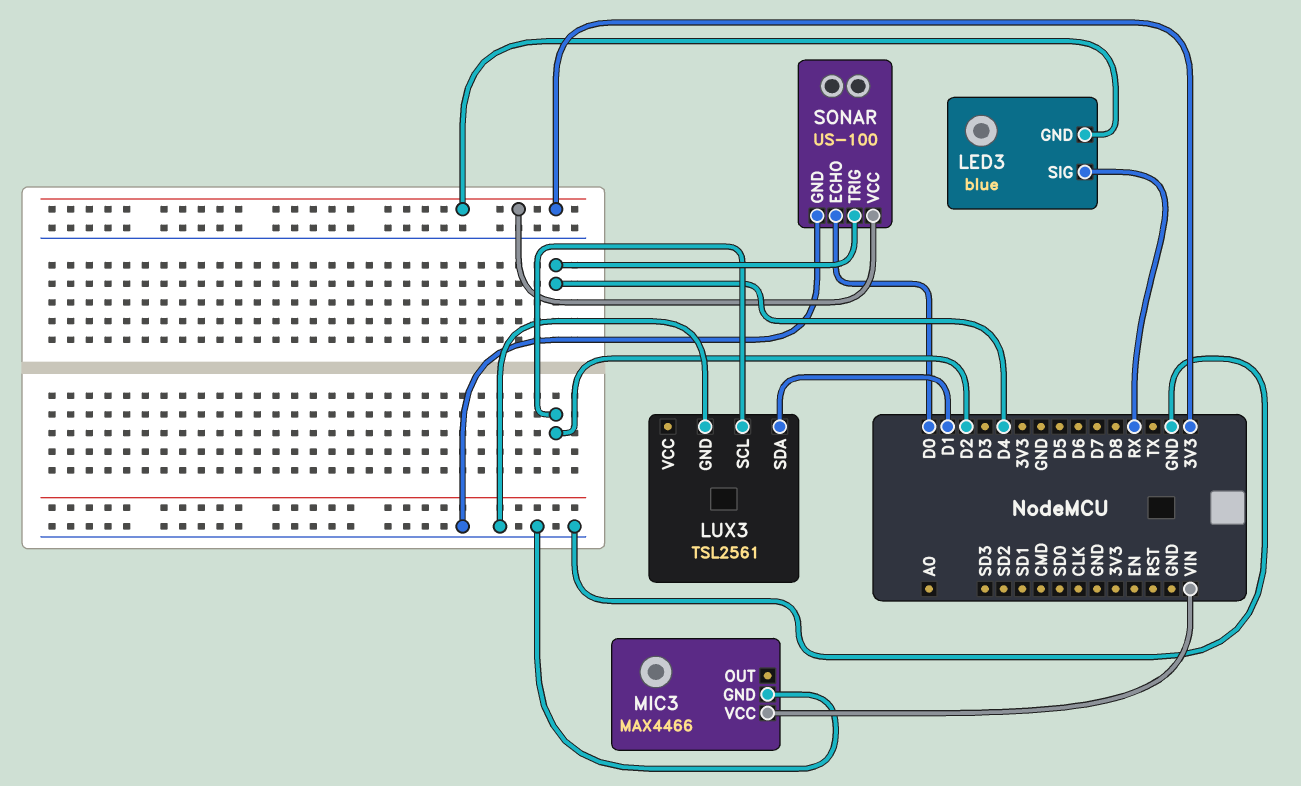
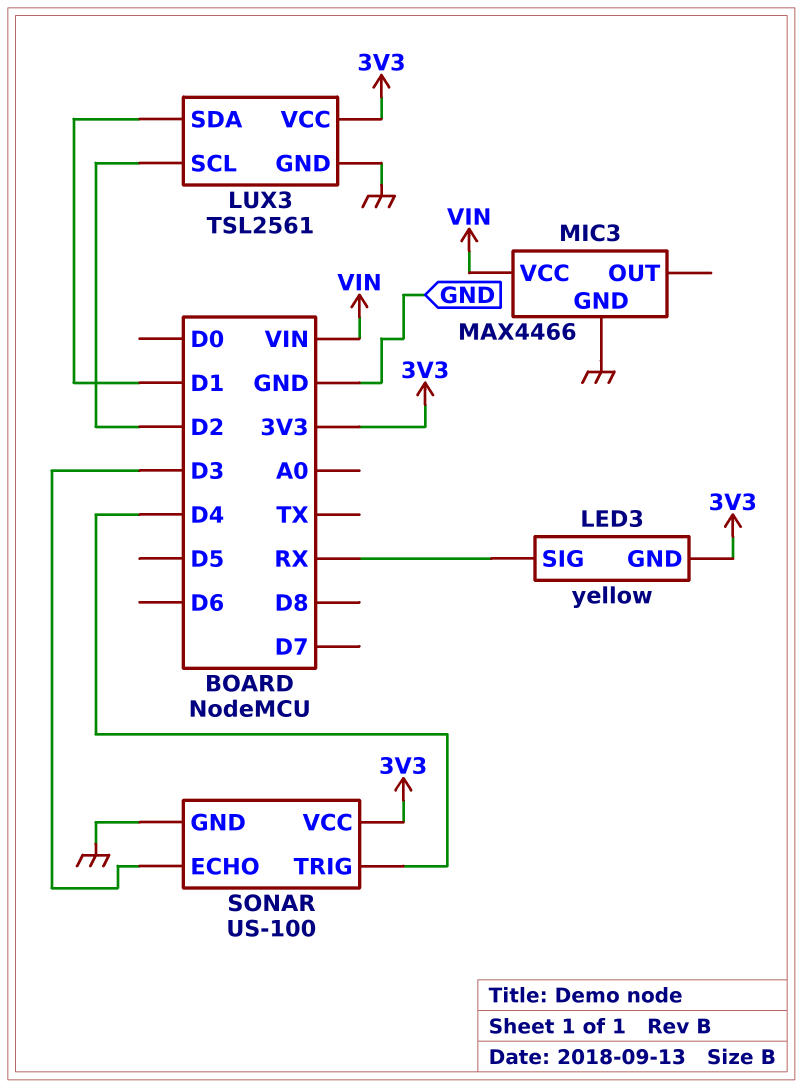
LED3: blue -> yellow
LUX3 pin VCC: none -> 3V3
SONAR pin ECHO: D0 -> D3

